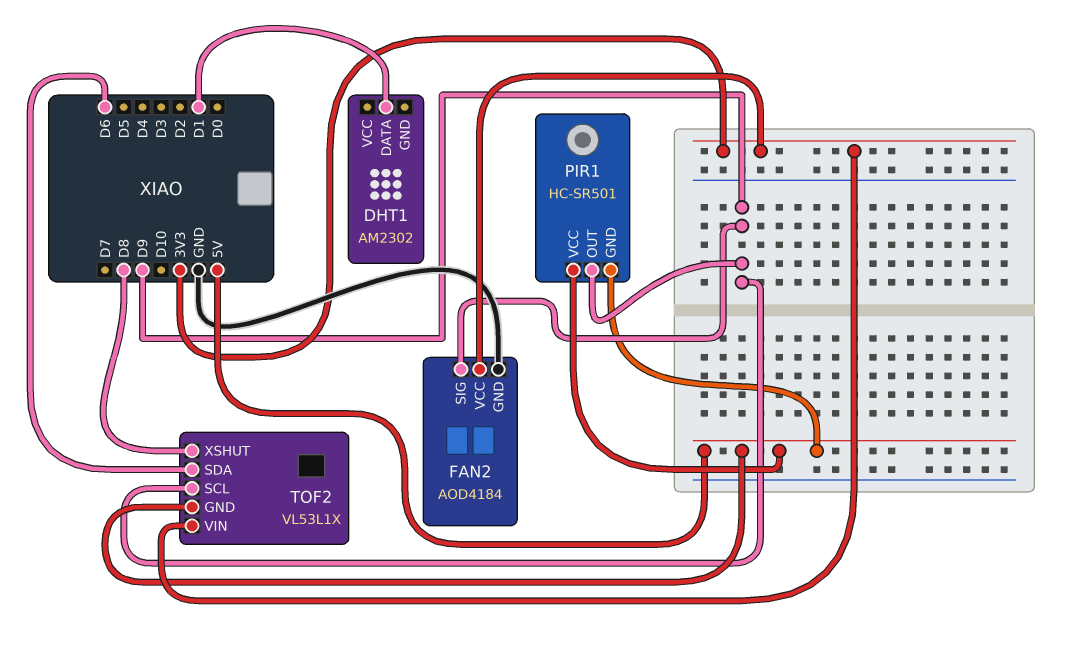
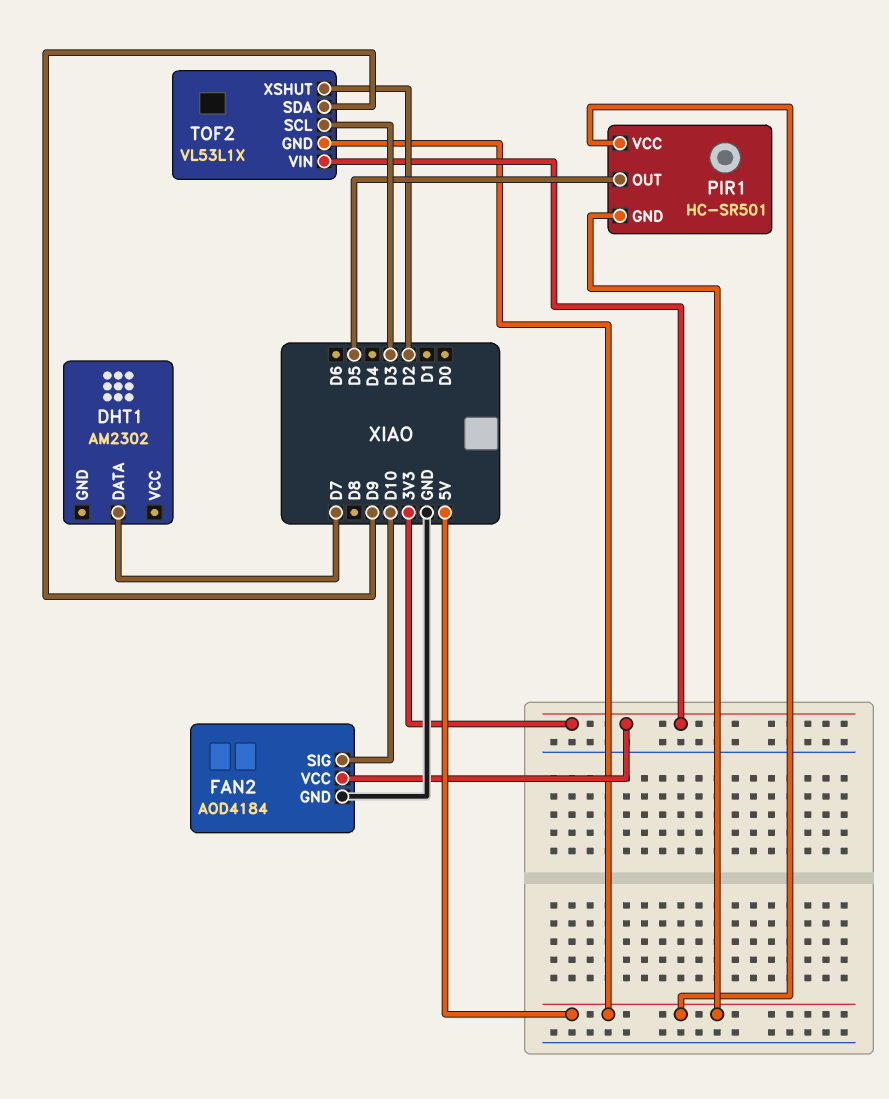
DHT1 pin DATA: D1 -> D7
FAN2 pin SIG: D9 -> D10
PIR1 pin OUT: D9 -> D5
TOF2 pin SCL: D9 -> D3
TOF2 pin SDA: D6 -> D9
TOF2 pin XSHUT: D8 -> D2

